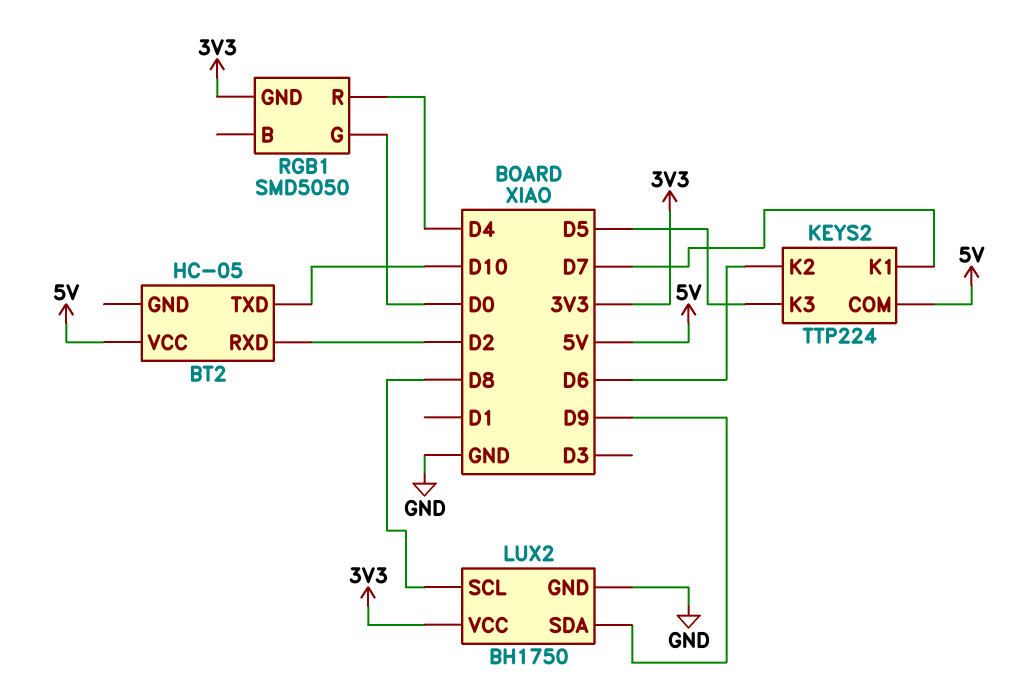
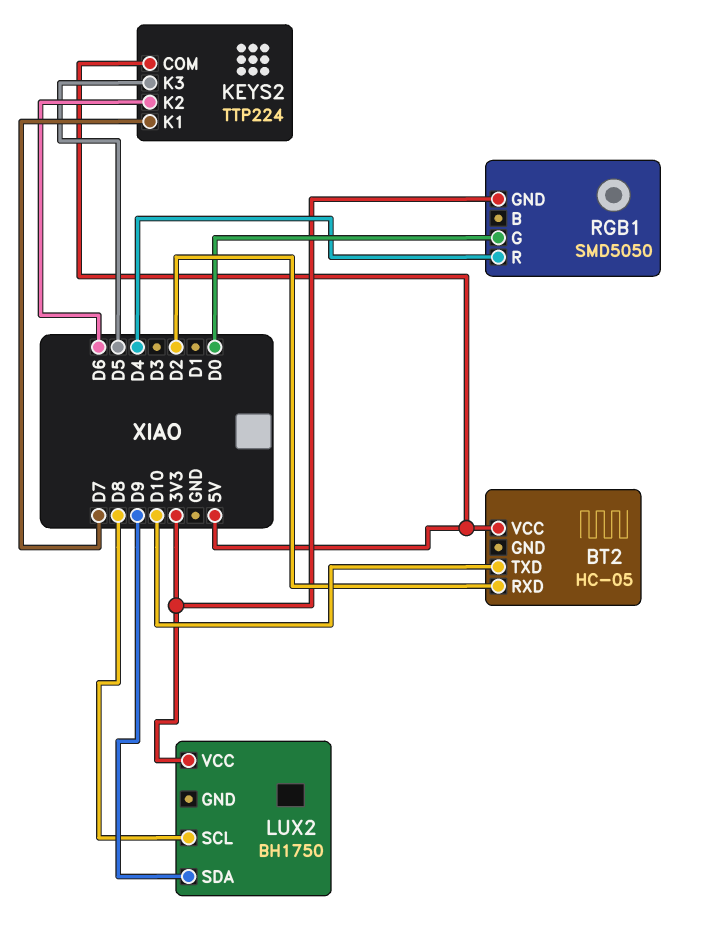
LUX2 pin GND: GND -> none

